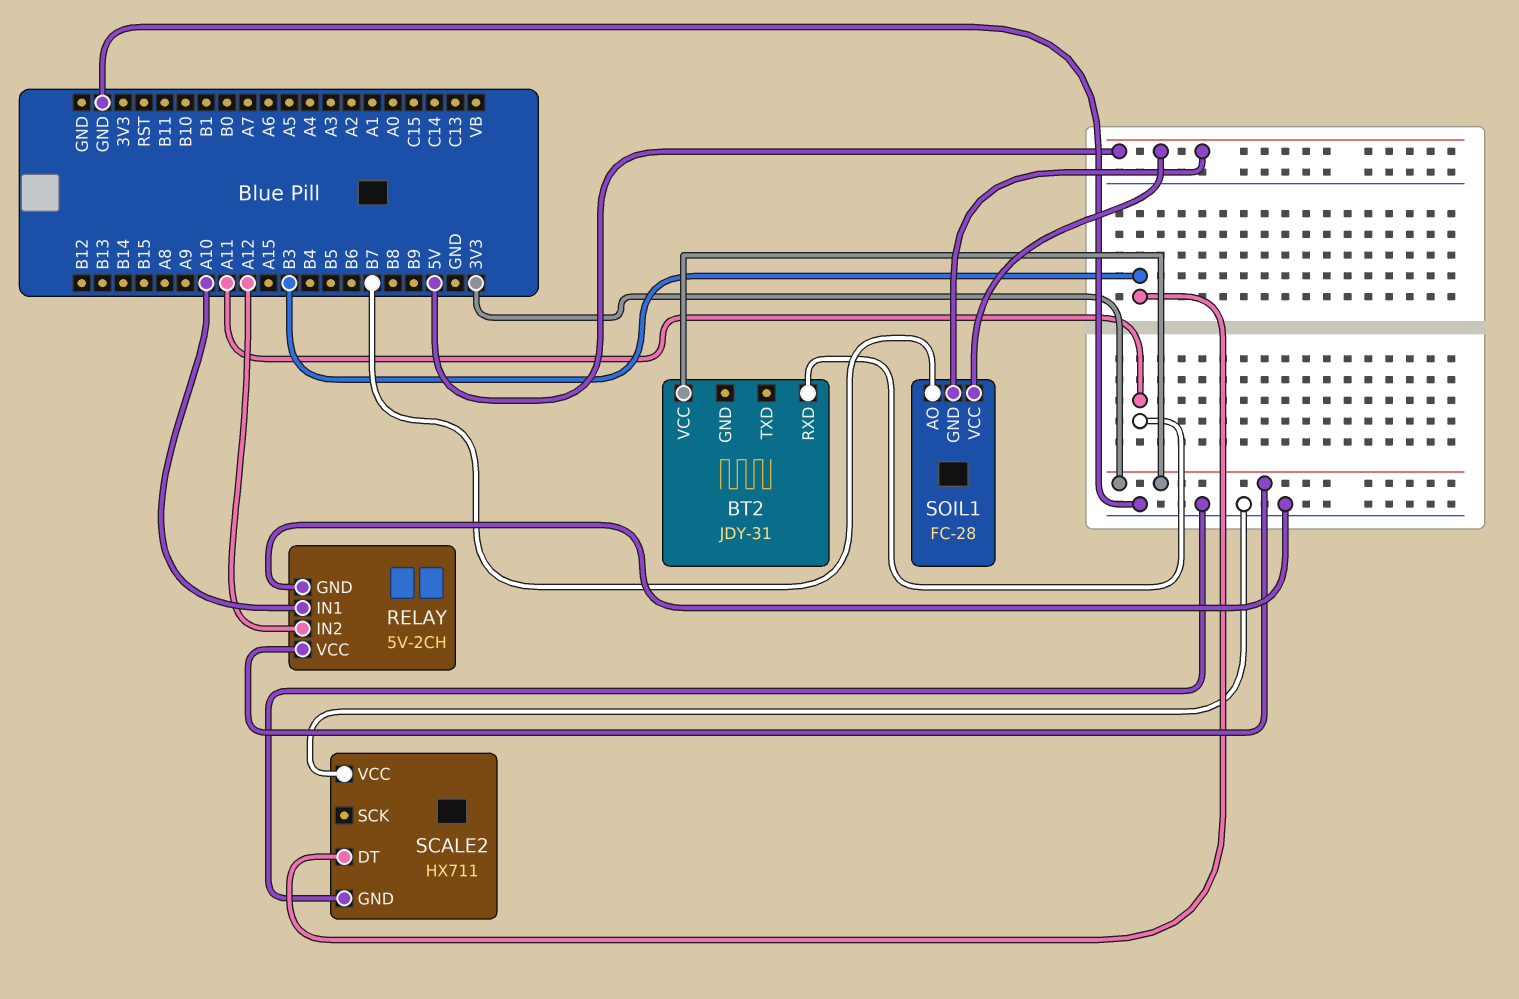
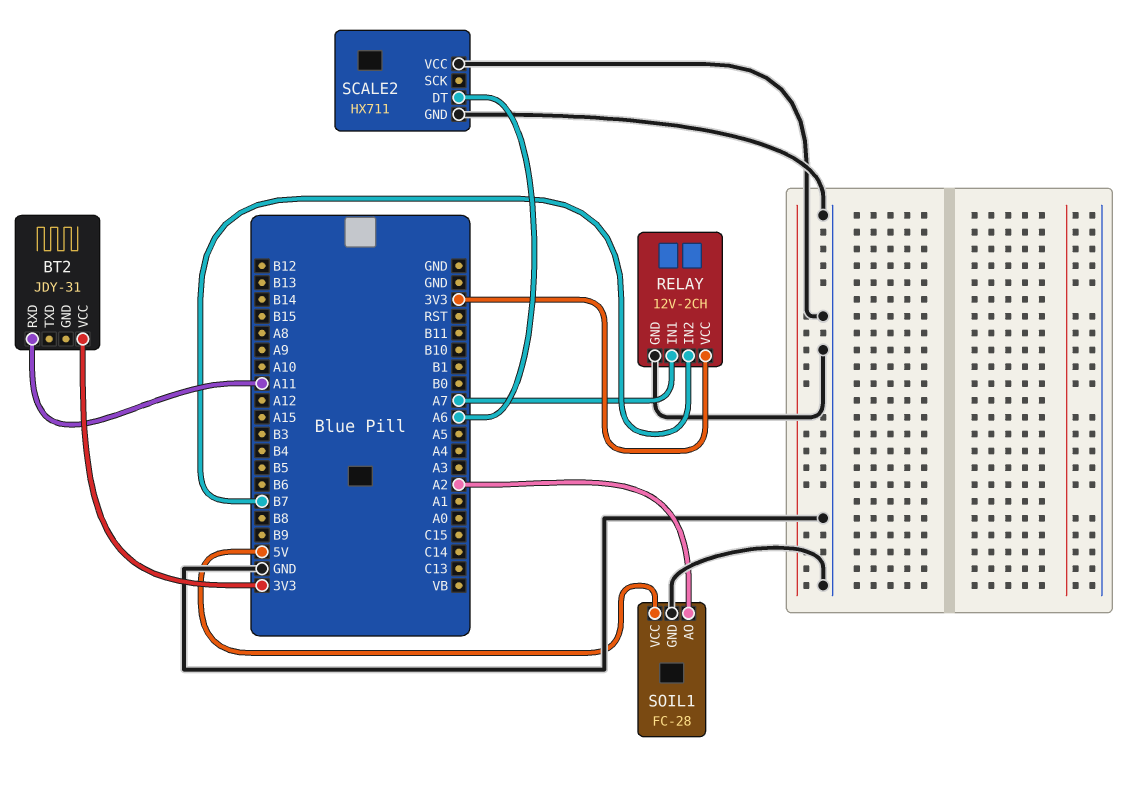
RELAY: 5V-2CH -> 12V-2CH
RELAY pin IN1: A10 -> A7
RELAY pin IN2: A12 -> B7
SCALE2 pin DT: B3 -> A6
SOIL1 pin AO: B7 -> A2
SOIL1 pin GND: 5V -> GND

